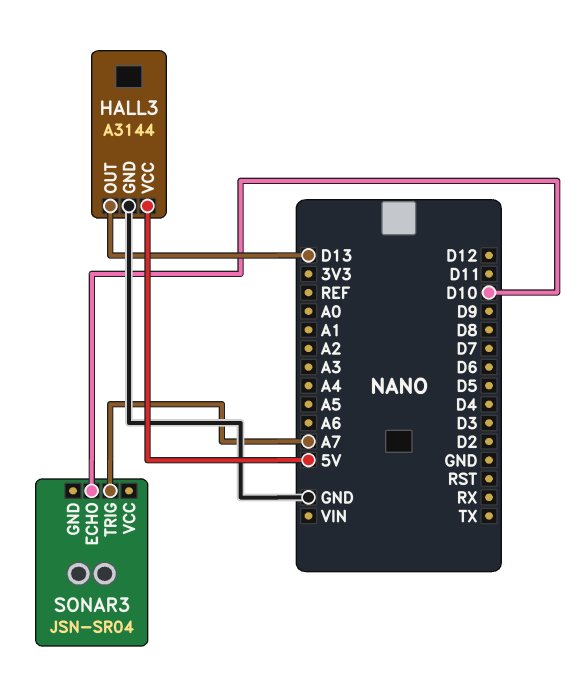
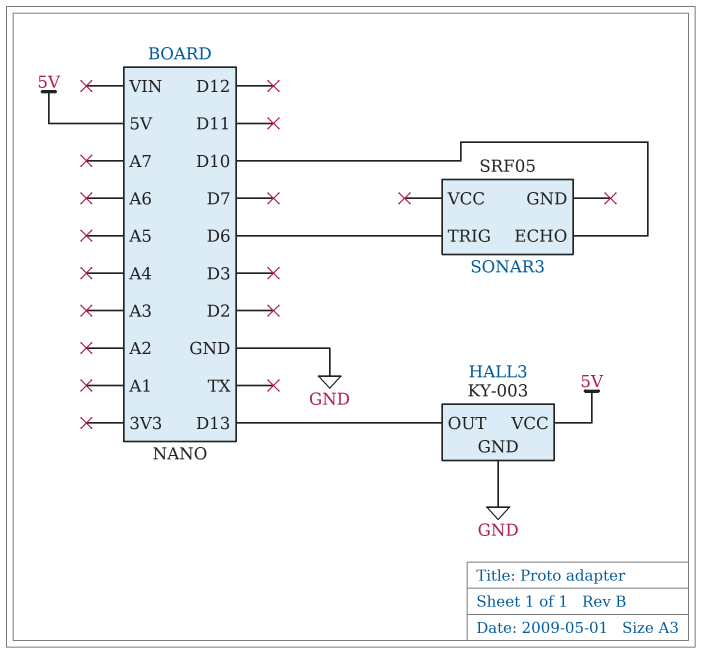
HALL3: A3144 -> KY-003
SONAR3: JSN-SR04 -> SRF05
SONAR3 pin TRIG: A7 -> D6

